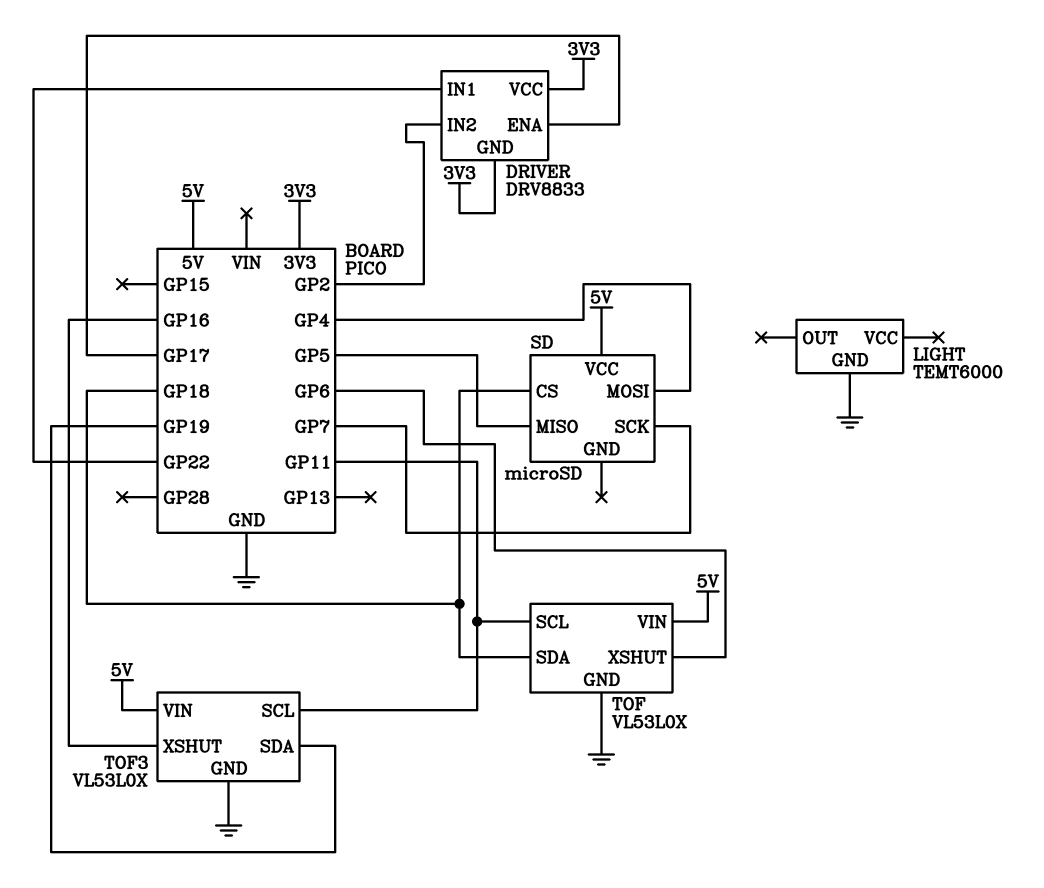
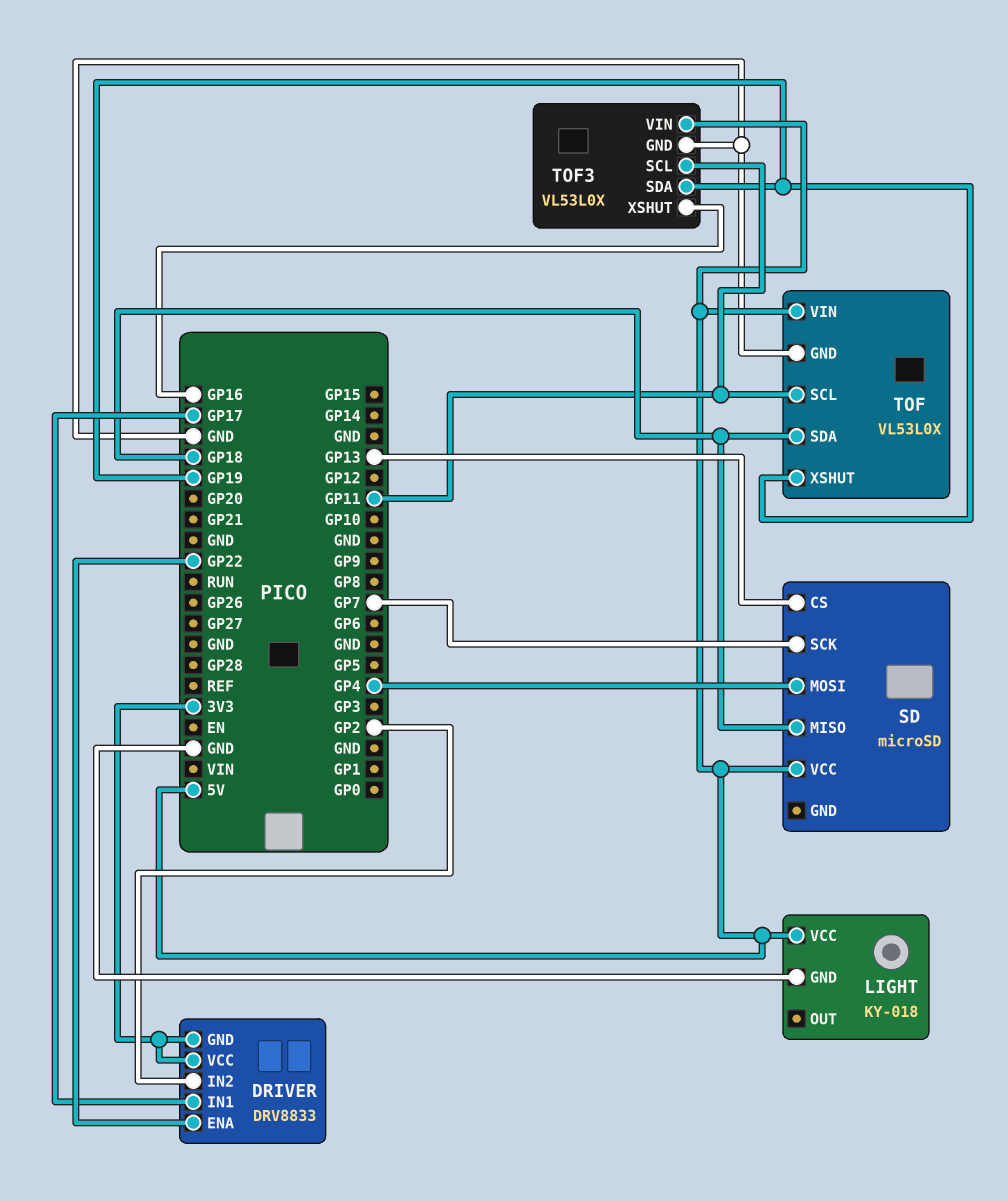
DRIVER pin ENA: GP17 -> GP22
DRIVER pin IN1: GP22 -> GP17
LIGHT: TEMT6000 -> KY-018
LIGHT pin VCC: none -> 5V
SD pin CS: GP18 -> GP13
SD pin MISO: GP5 -> GP18
TOF pin XSHUT: GP6 -> GP19

